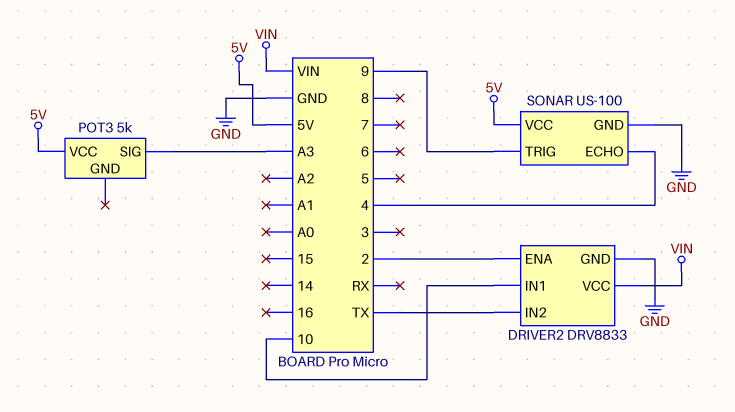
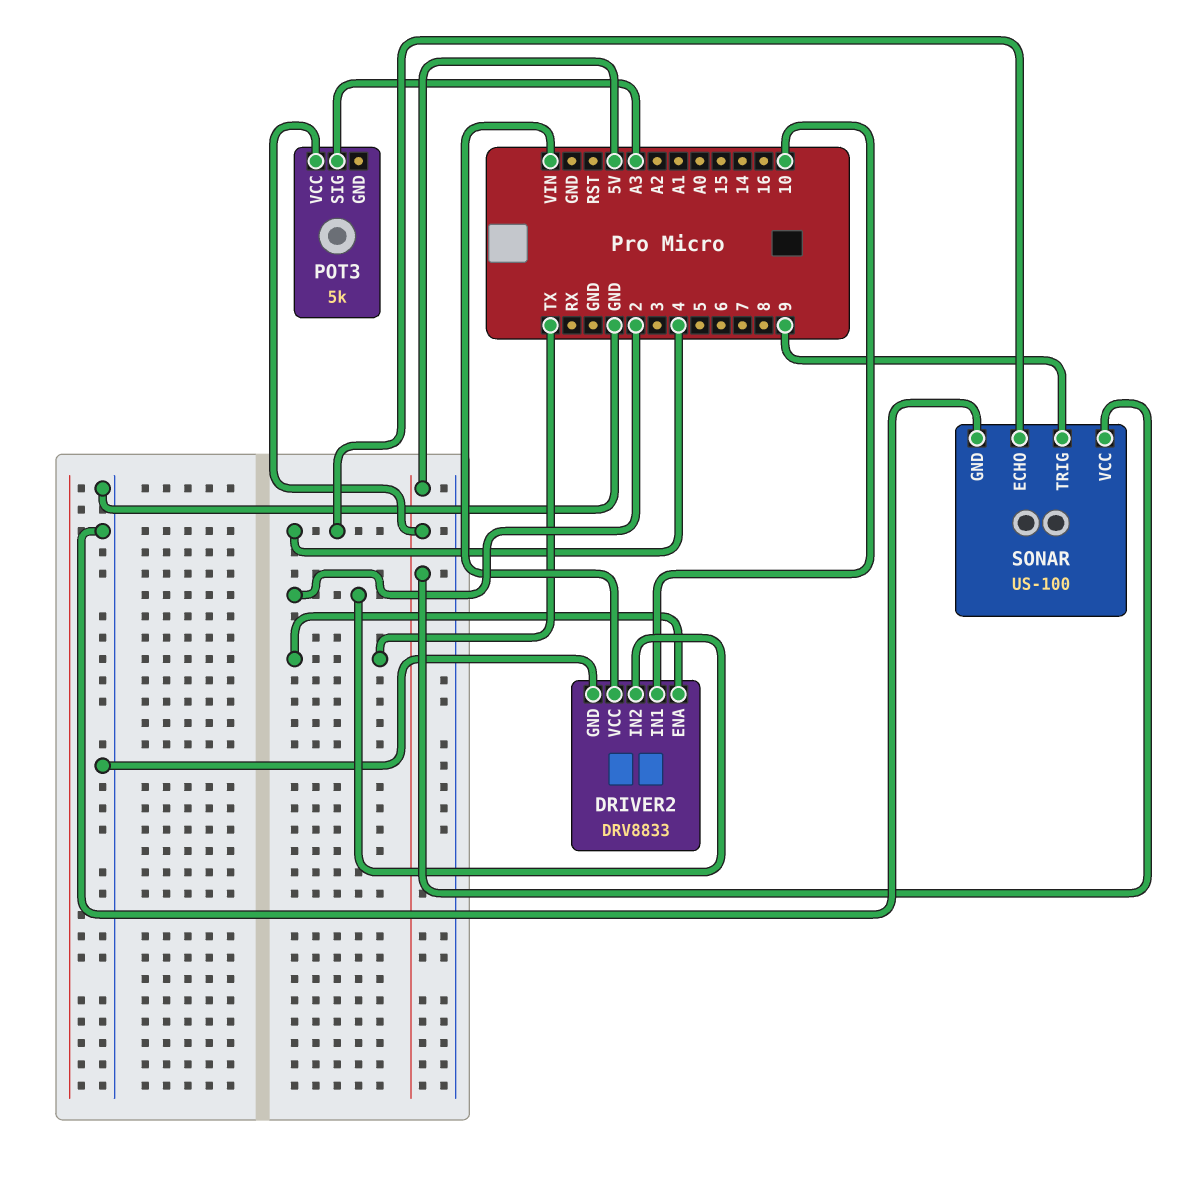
DRIVER2 pin ENA: 2 -> TX
DRIVER2 pin IN2: TX -> 2

